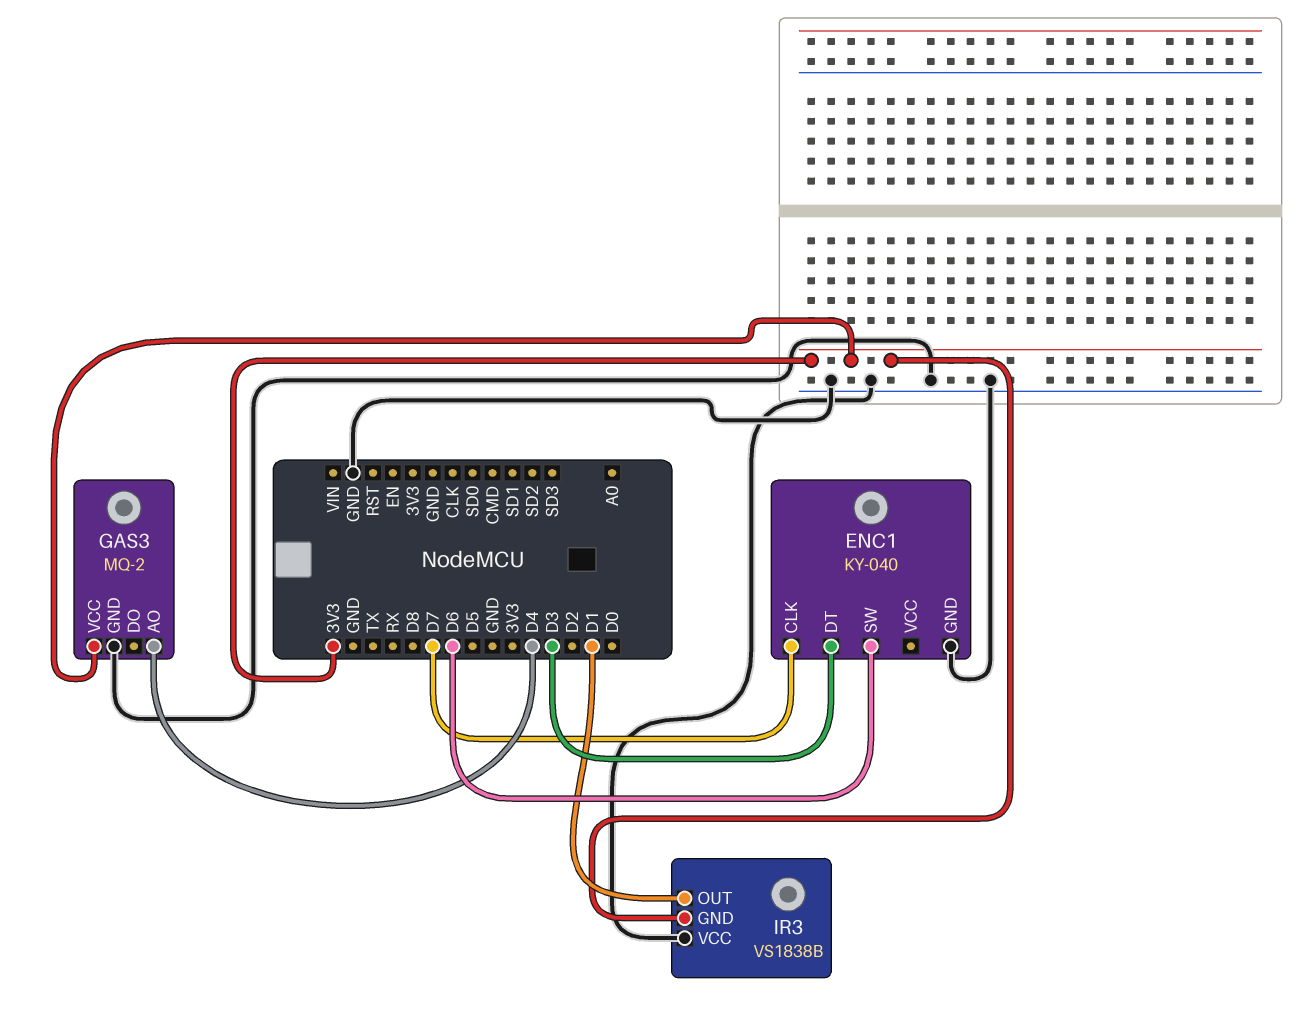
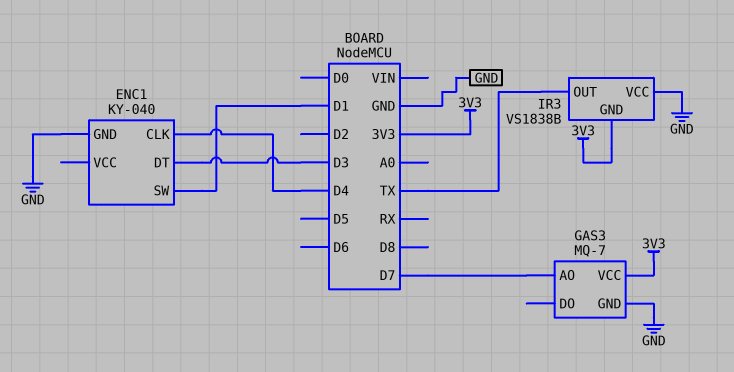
ENC1 pin CLK: D7 -> D4
ENC1 pin SW: D6 -> D1
GAS3: MQ-2 -> MQ-7
GAS3 pin AO: D4 -> D7
IR3 pin OUT: D1 -> TX

